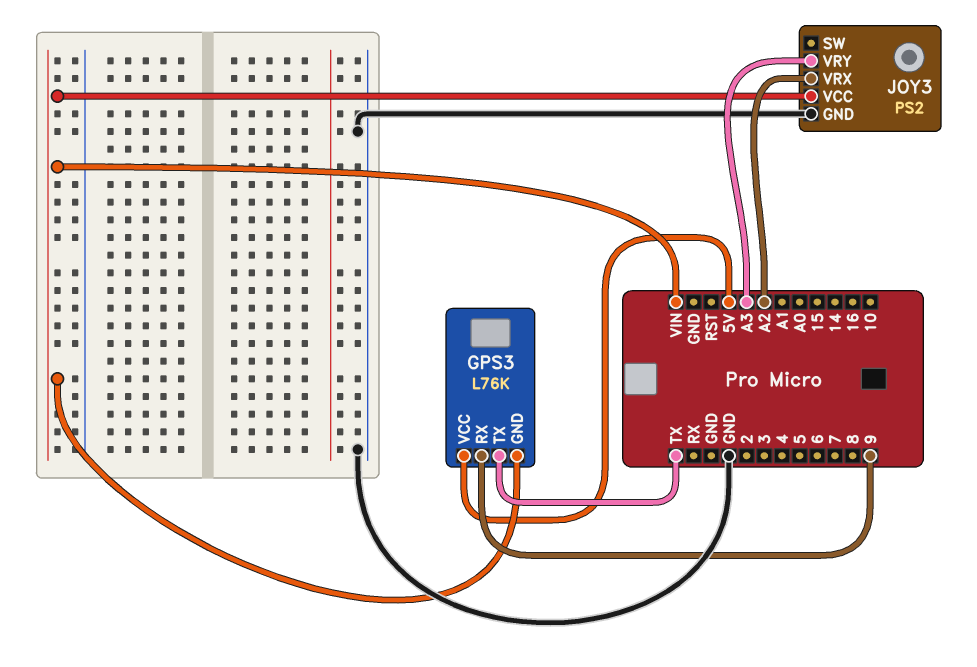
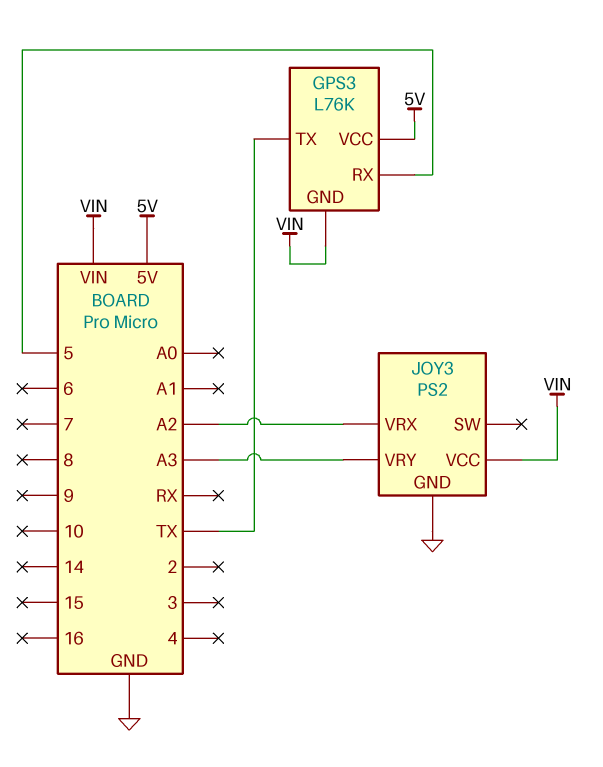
GPS3 pin RX: 9 -> 5

